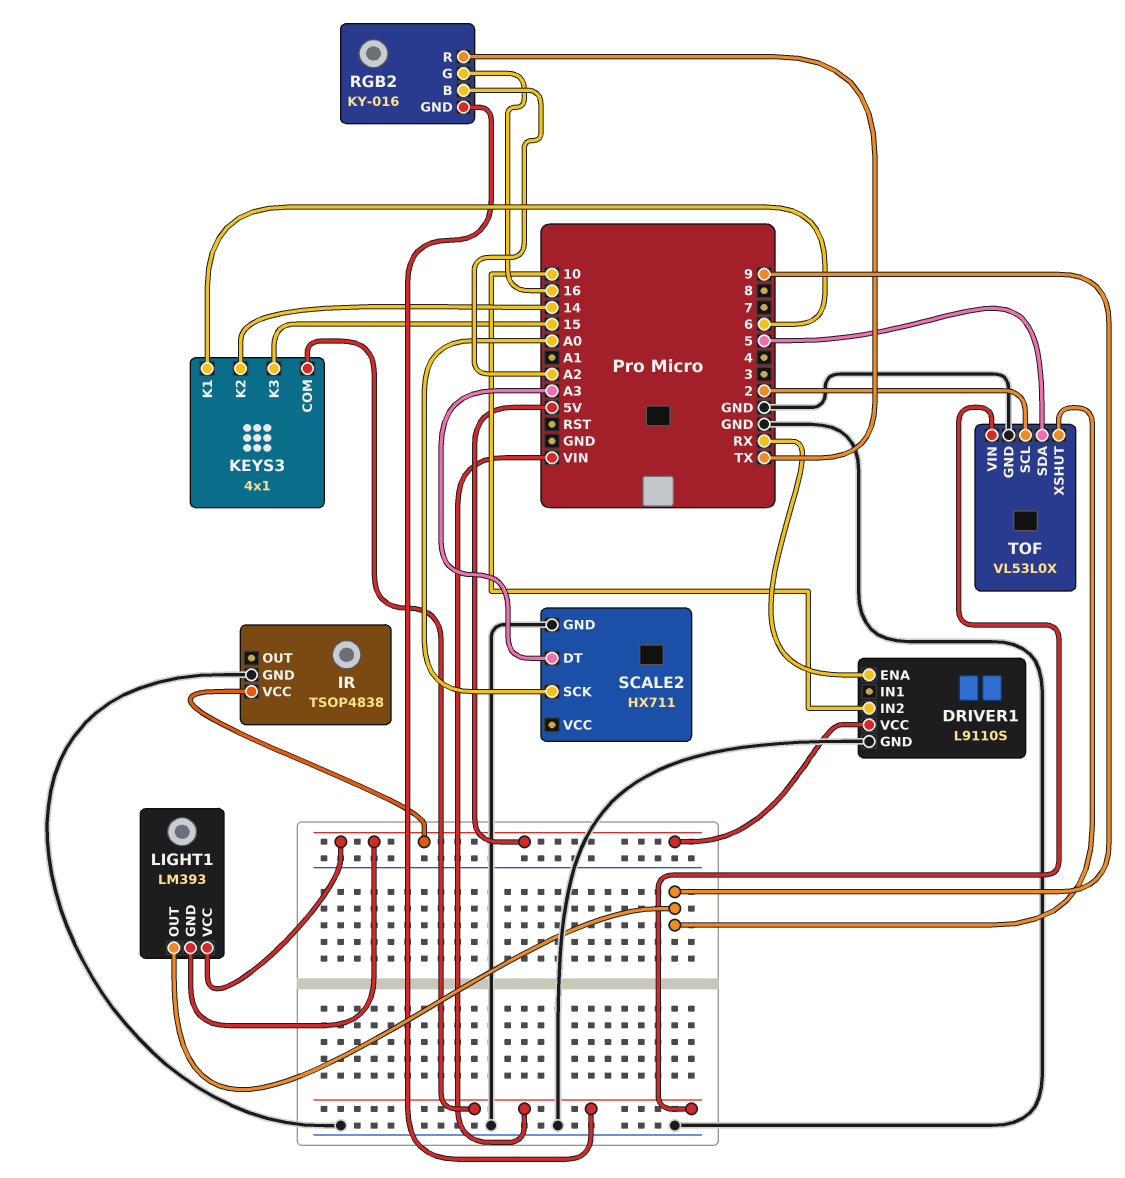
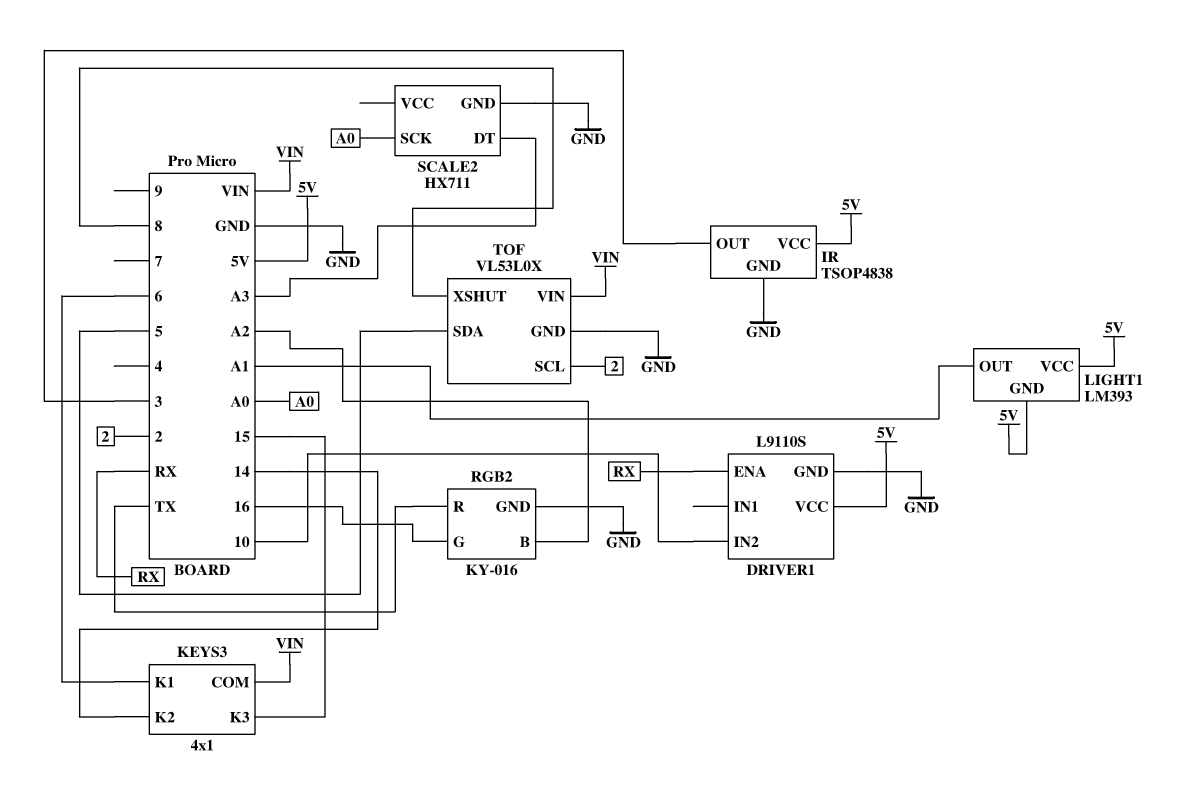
IR pin OUT: none -> 3
LIGHT1 pin OUT: 9 -> A1
RGB2 pin GND: VIN -> GND
TOF pin XSHUT: 9 -> 8

